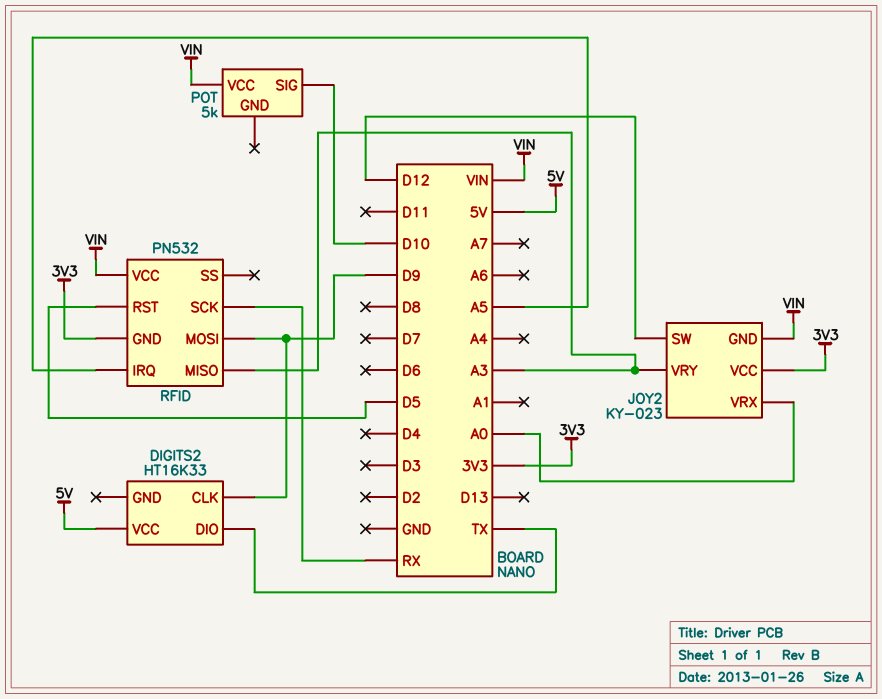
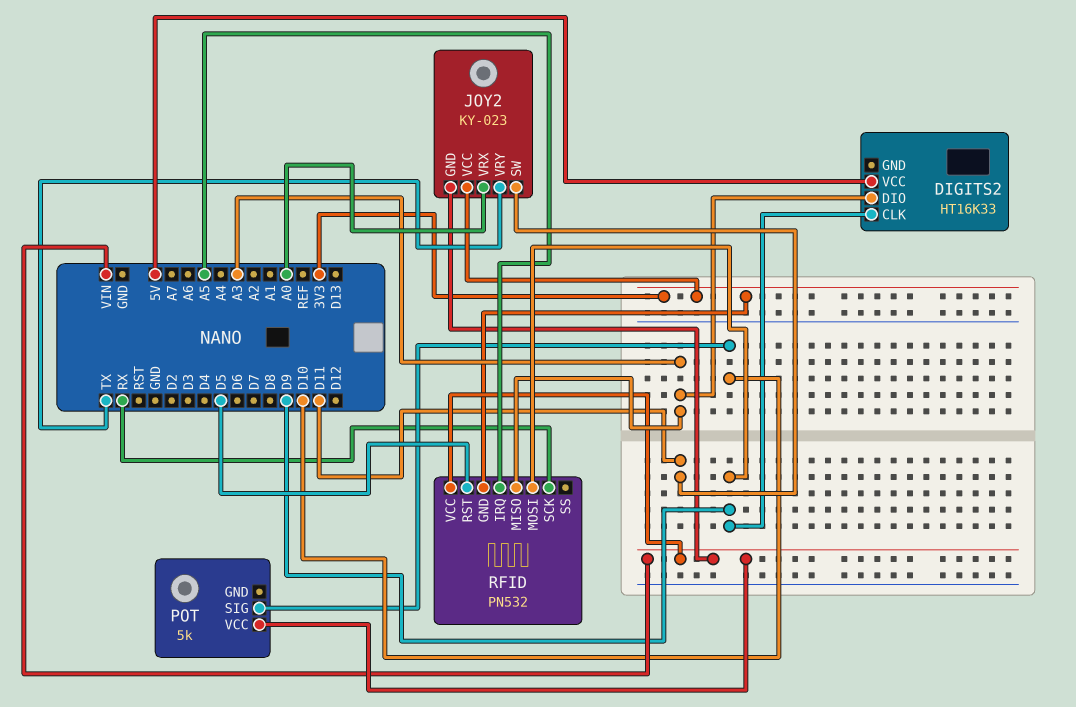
DIGITS2 pin DIO: TX -> A3
JOY2 pin SW: D12 -> D11
JOY2 pin VRY: A3 -> TX

